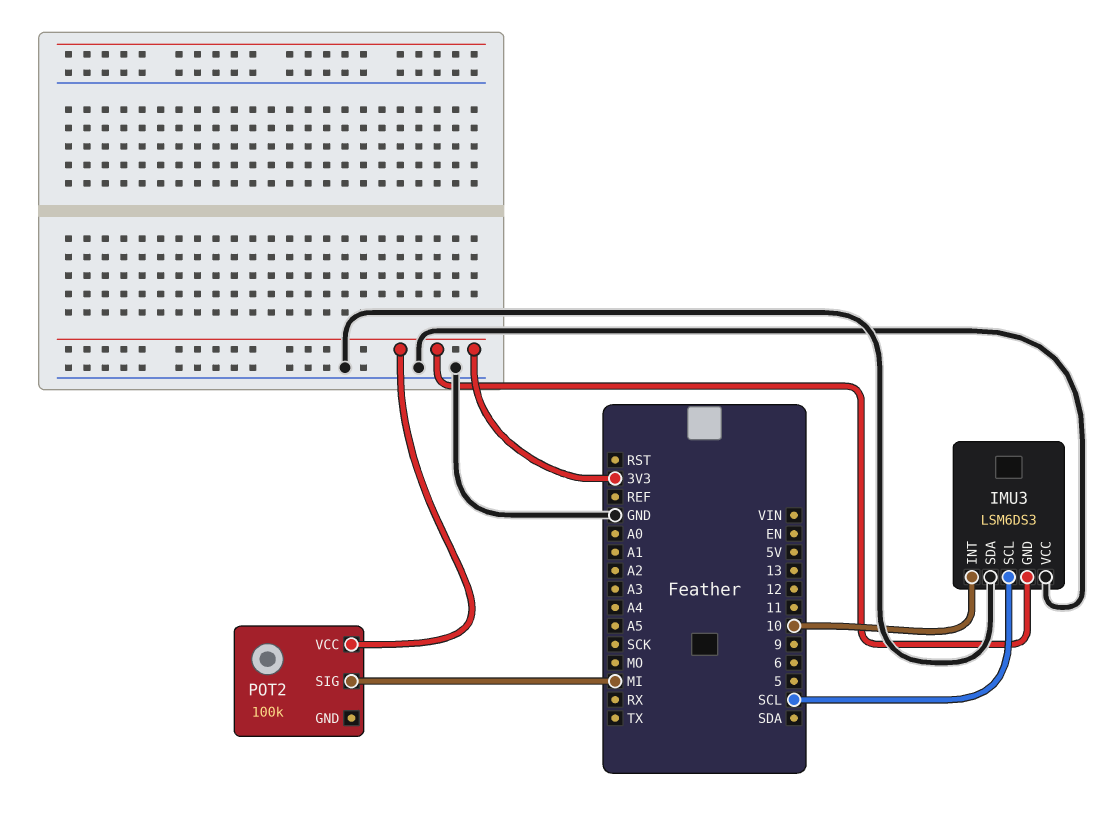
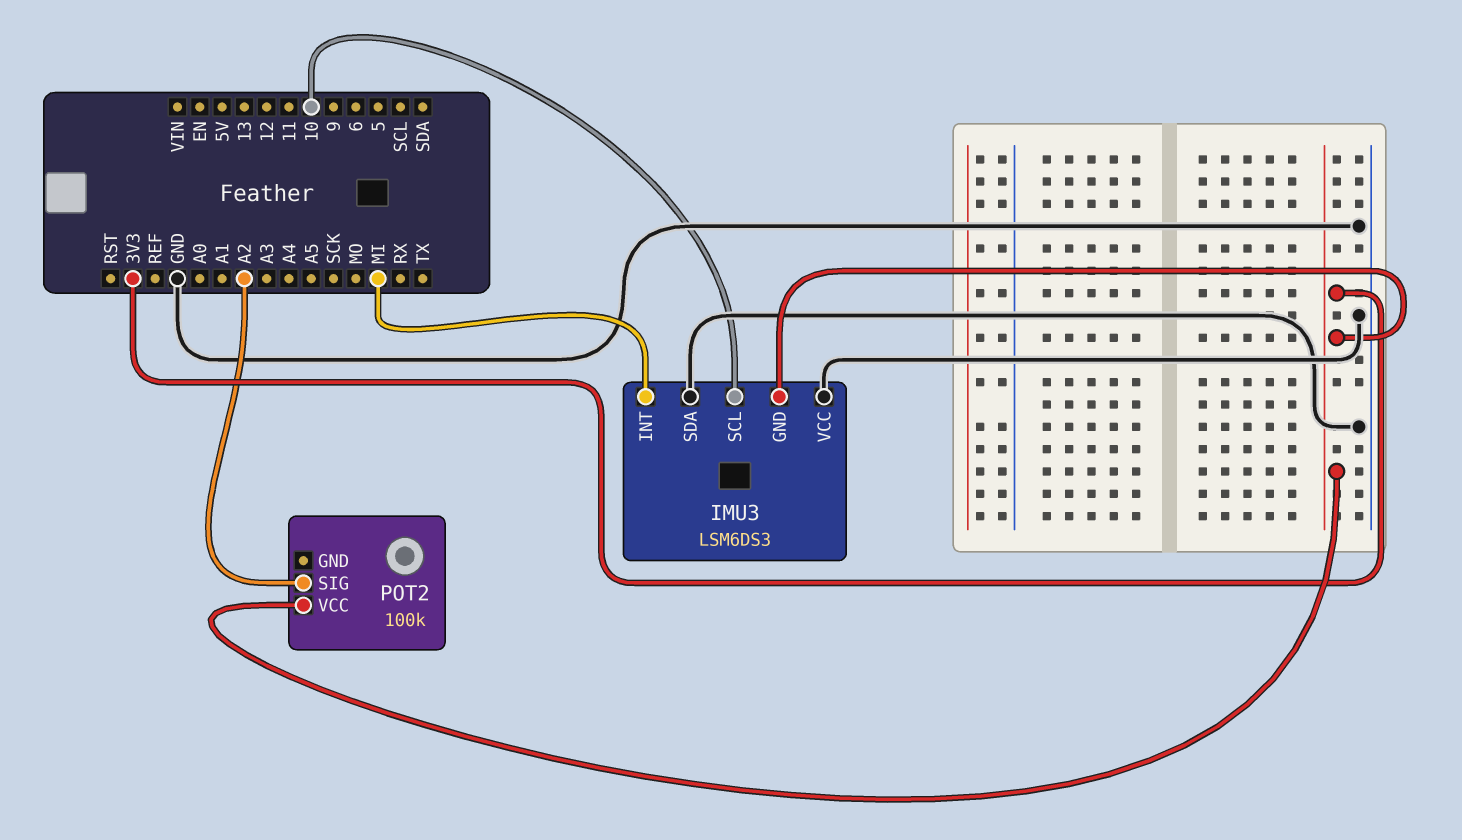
IMU3 pin INT: 10 -> MI
IMU3 pin SCL: SCL -> 10
POT2 pin SIG: MI -> A2

